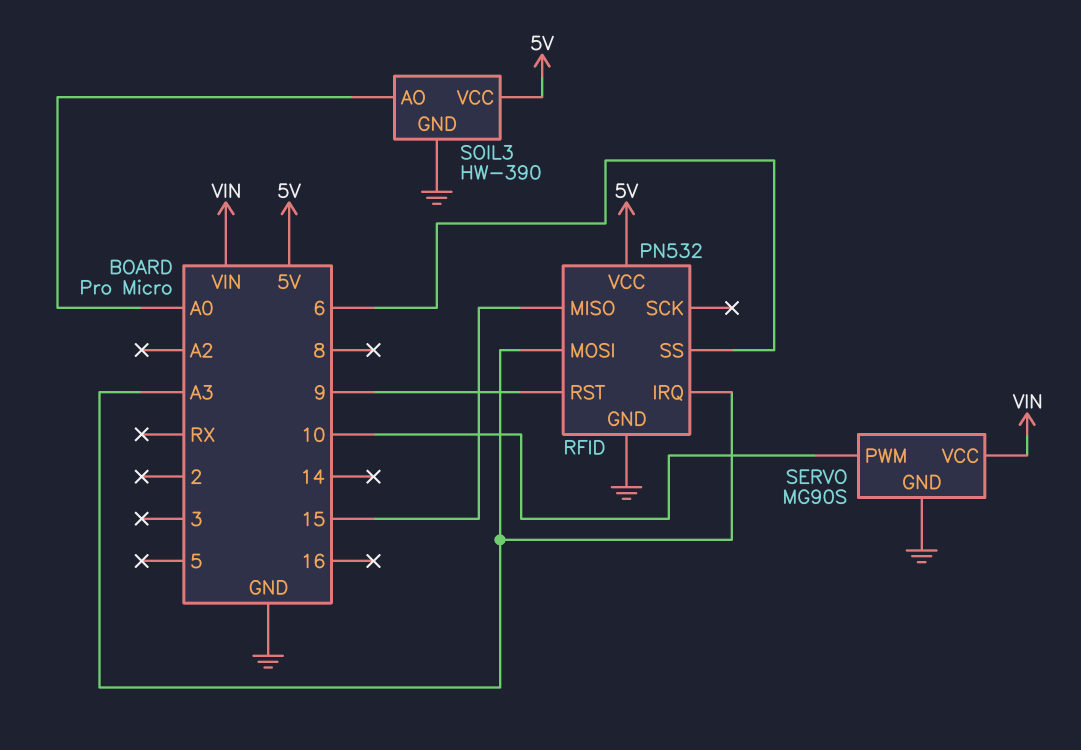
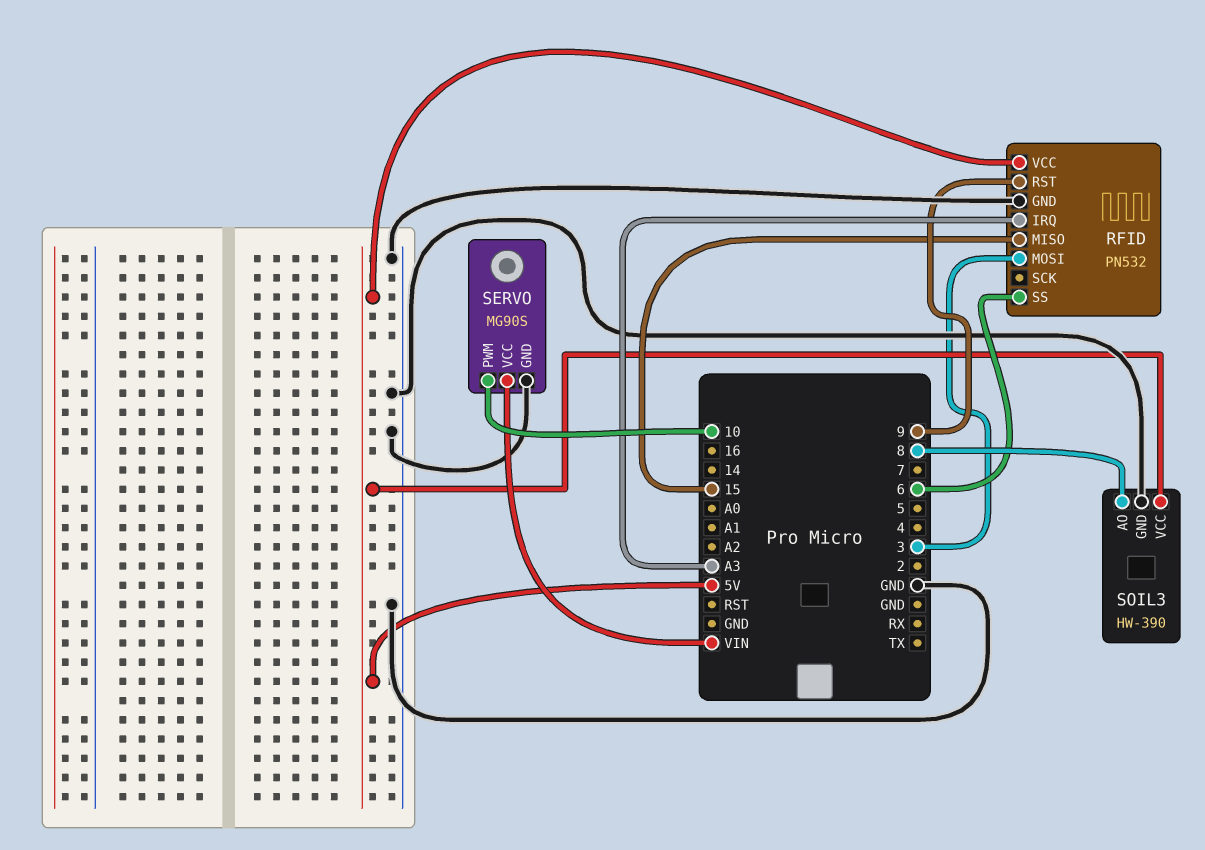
RFID pin MOSI: A3 -> 3
SOIL3 pin AO: A0 -> 8

